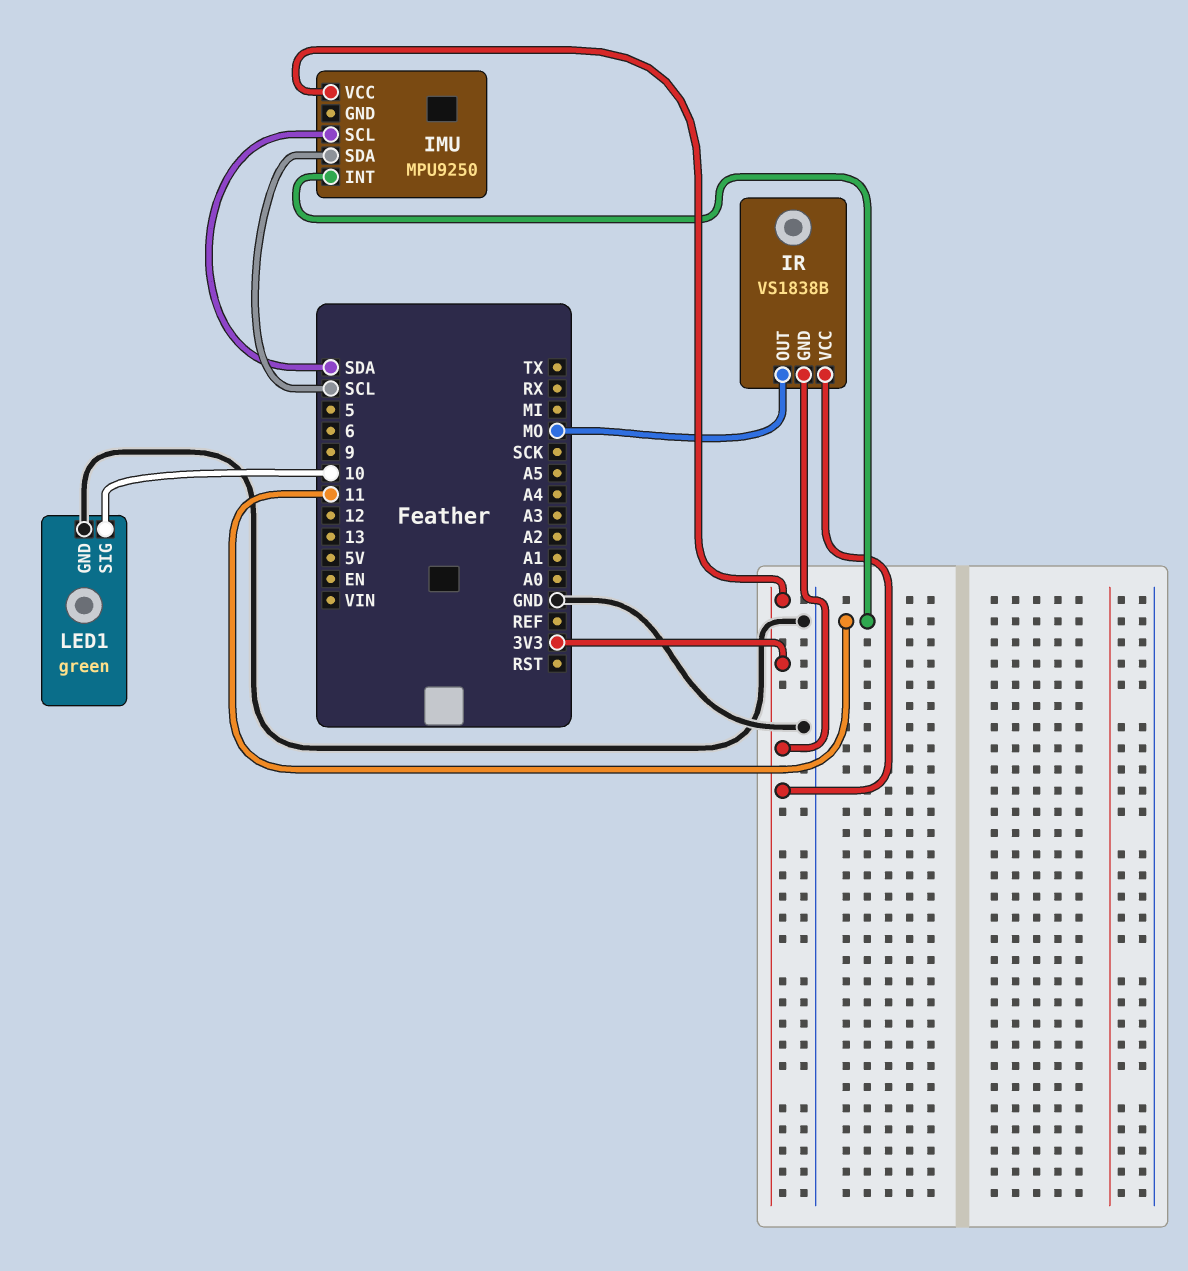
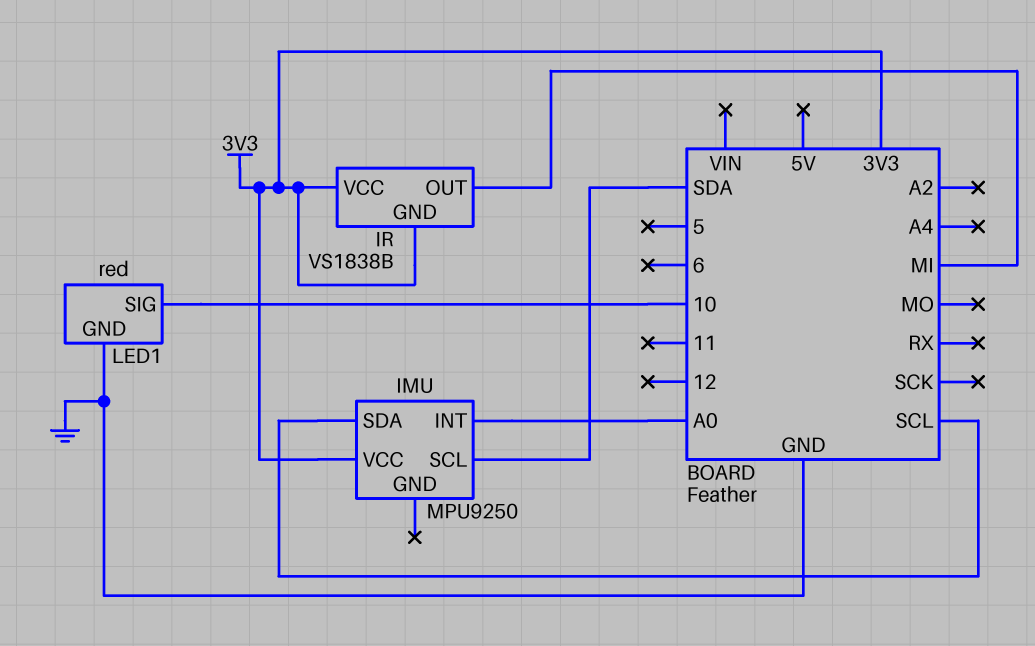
IMU pin INT: 11 -> A0
IR pin OUT: MO -> MI
LED1: green -> red

